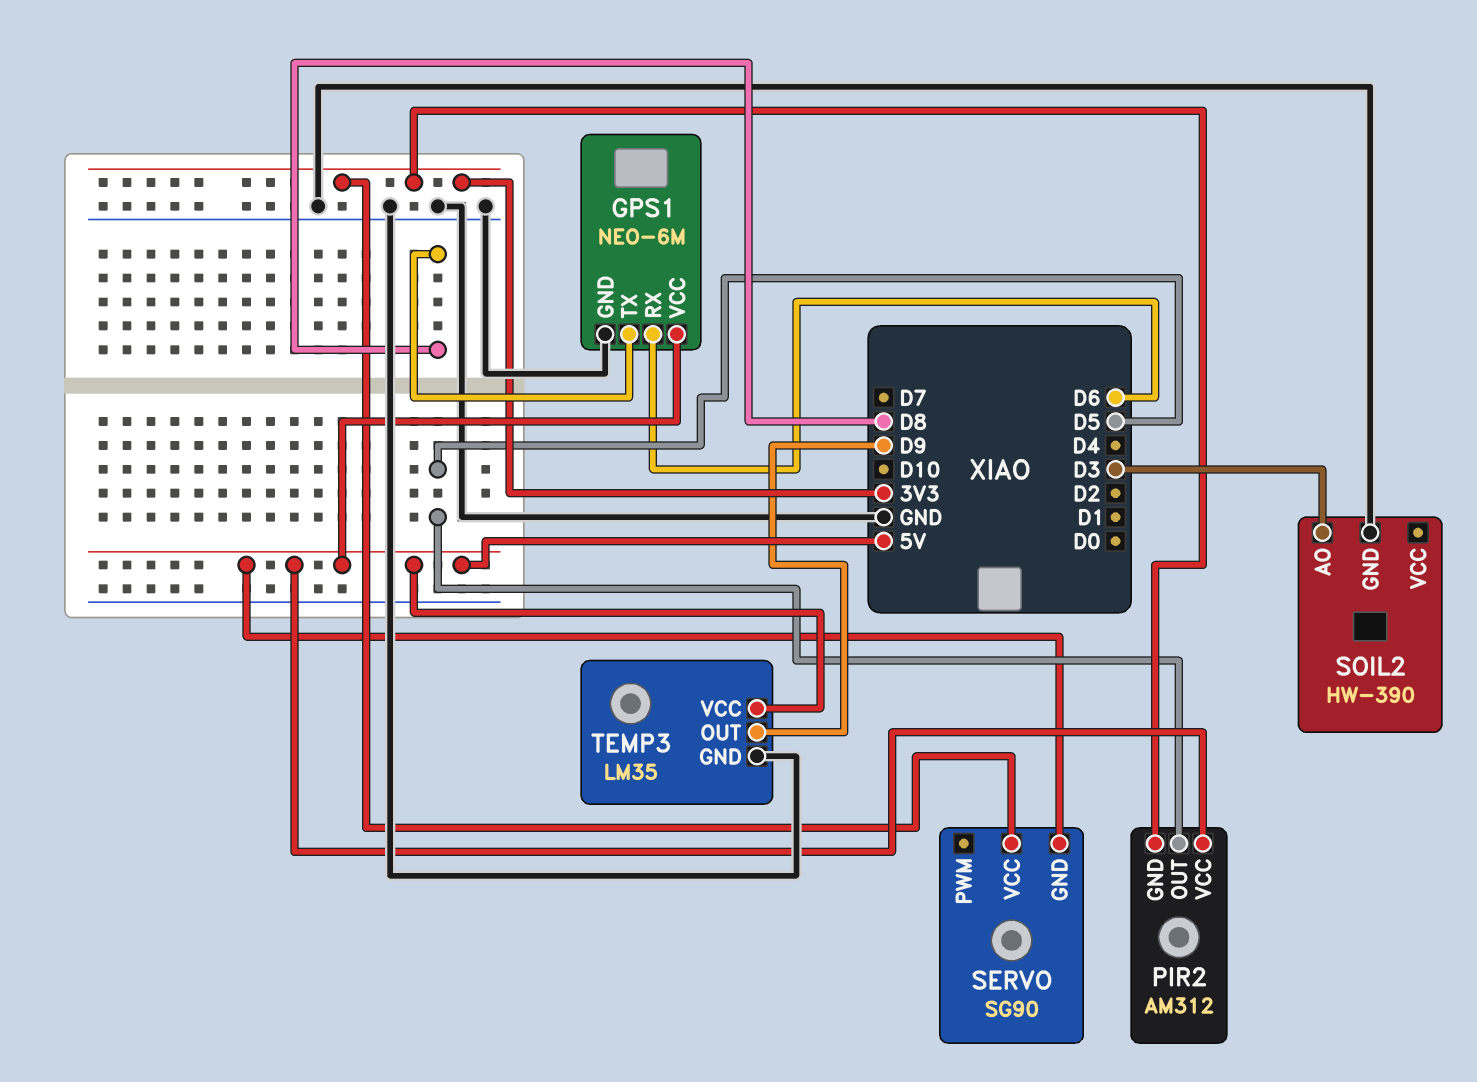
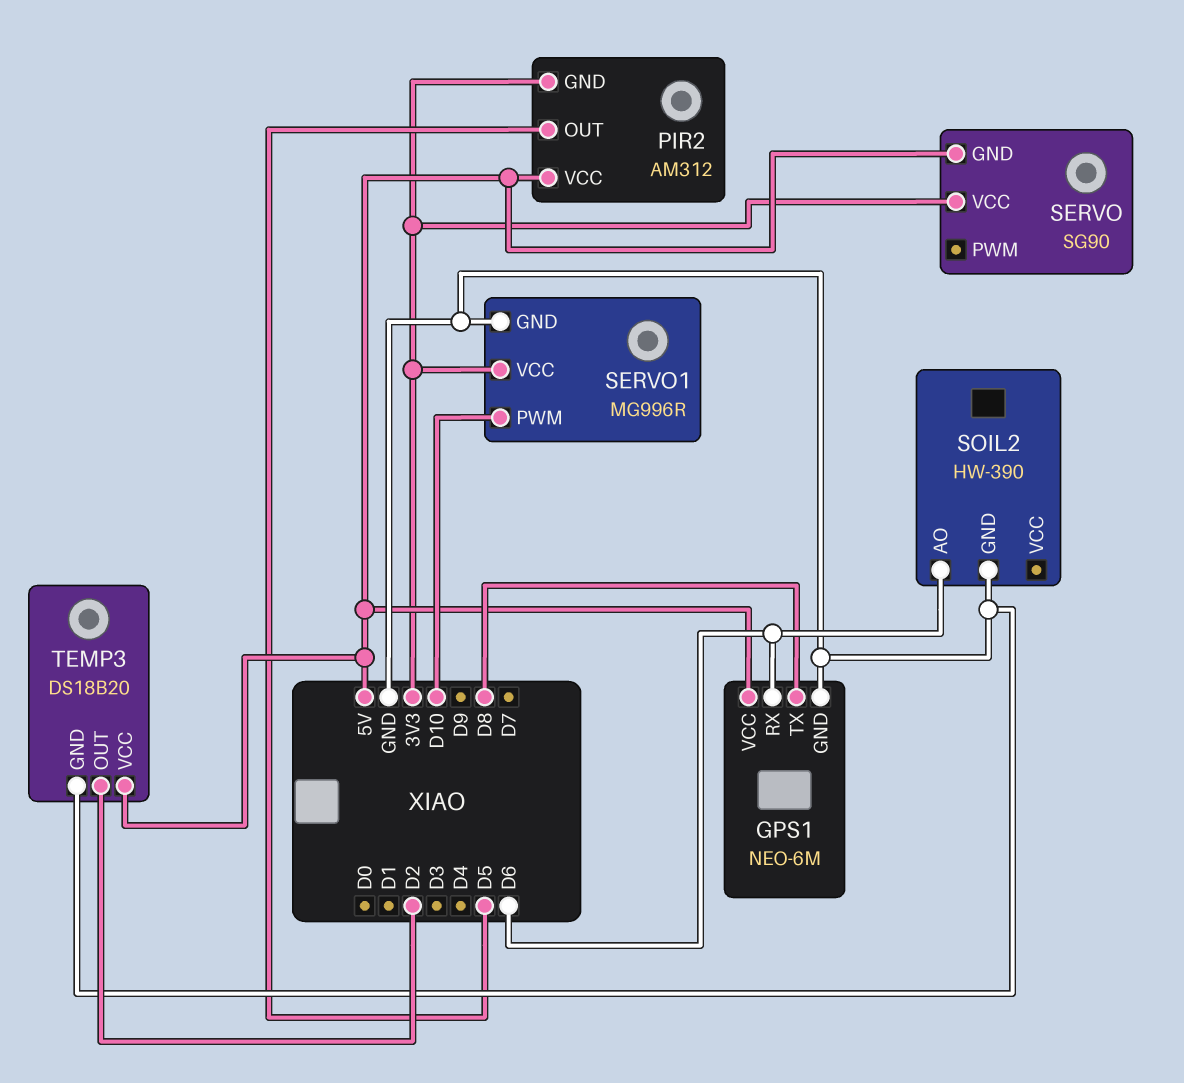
SERVO1: none -> MG996R
SERVO1 pin GND: none -> GND
SERVO1 pin PWM: none -> D10
SERVO1 pin VCC: none -> 3V3
SOIL2 pin AO: D3 -> D6
TEMP3: LM35 -> DS18B20
TEMP3 pin OUT: D9 -> D2

